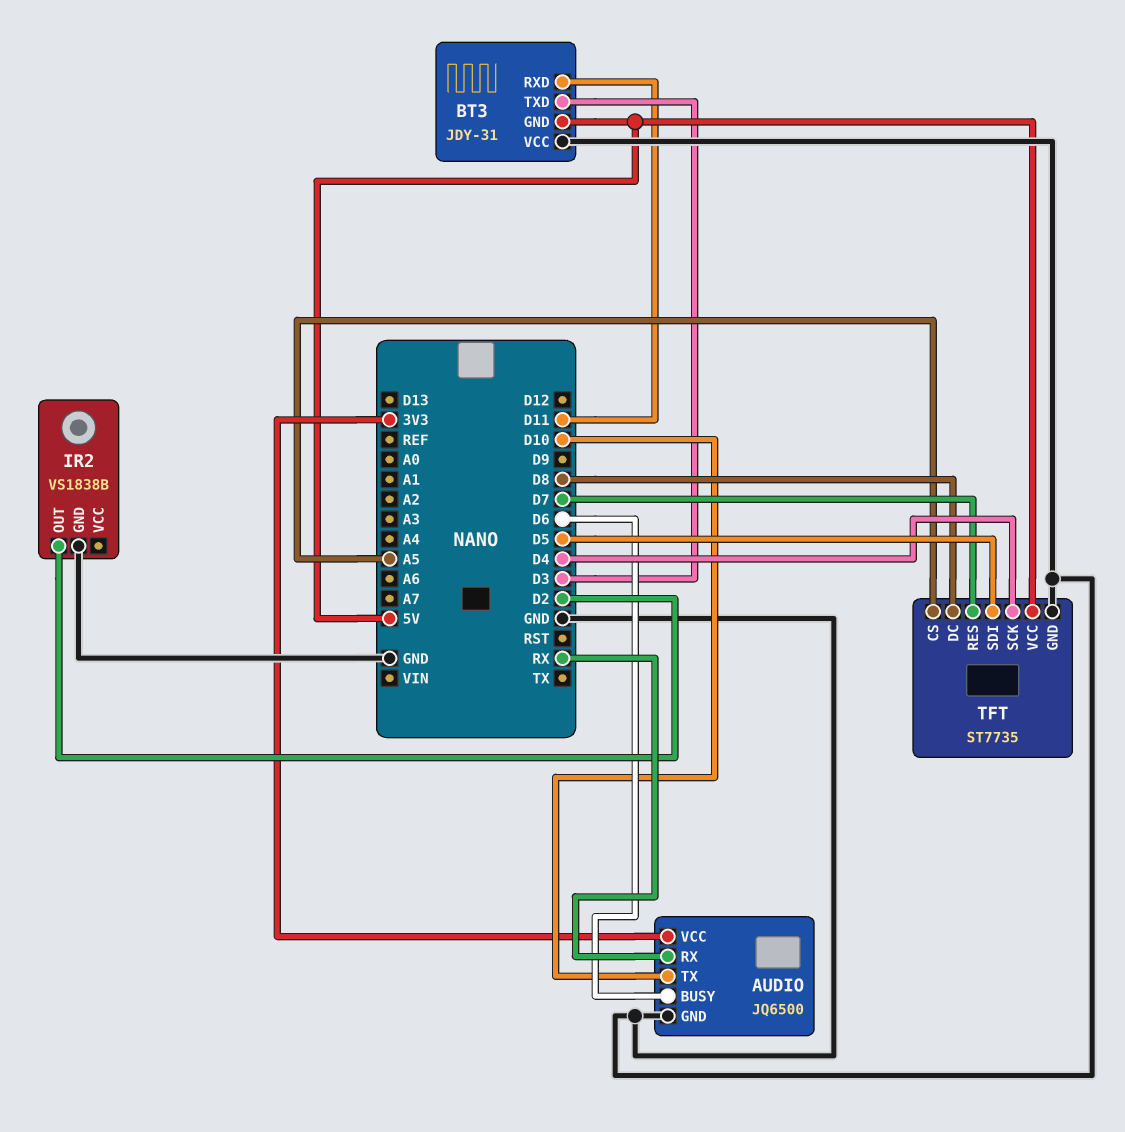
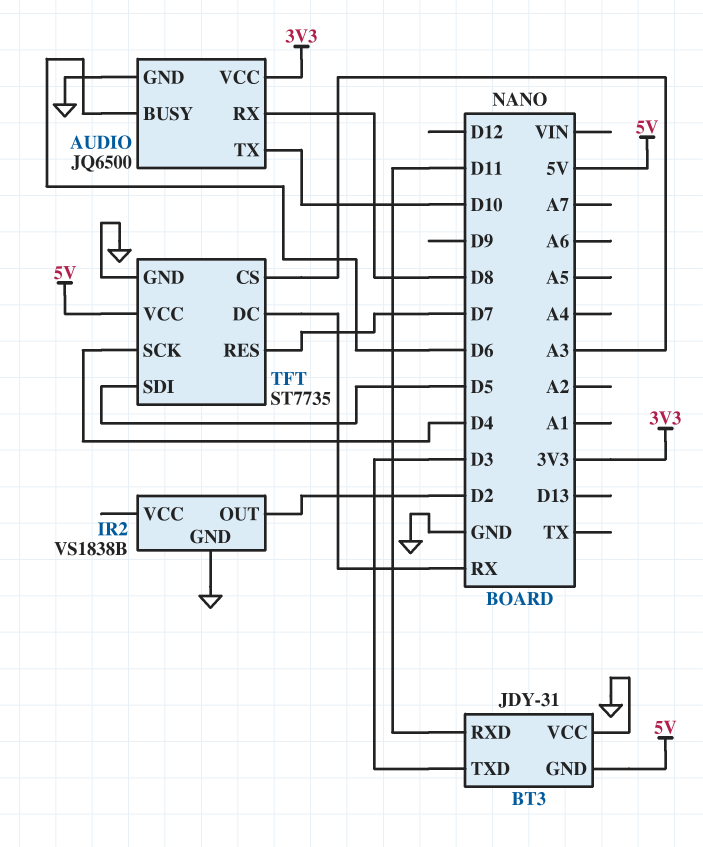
AUDIO pin RX: RX -> D8
TFT pin CS: A5 -> A3
TFT pin DC: D8 -> RX

